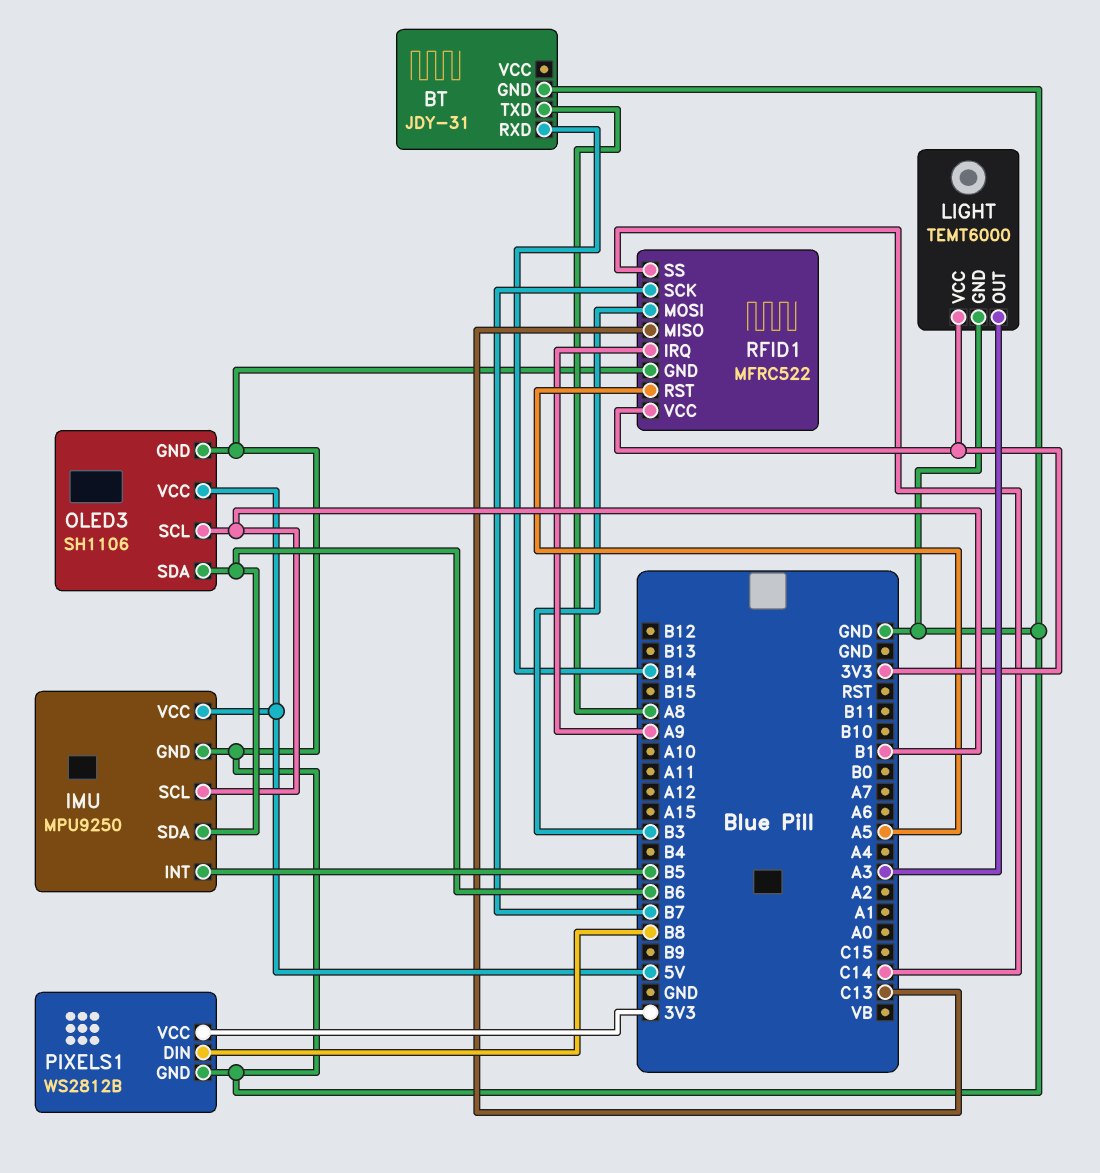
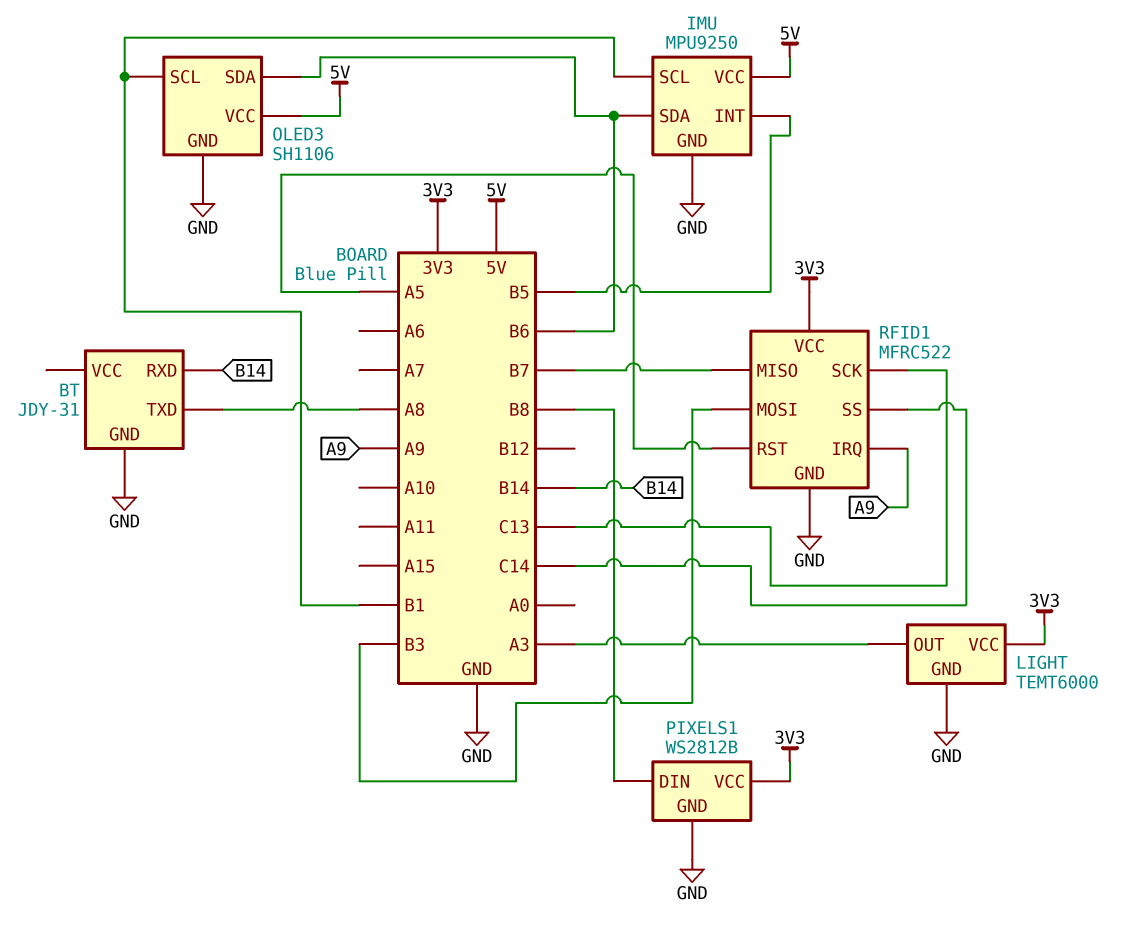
RFID1 pin MISO: C13 -> B7
RFID1 pin SCK: B7 -> C13

